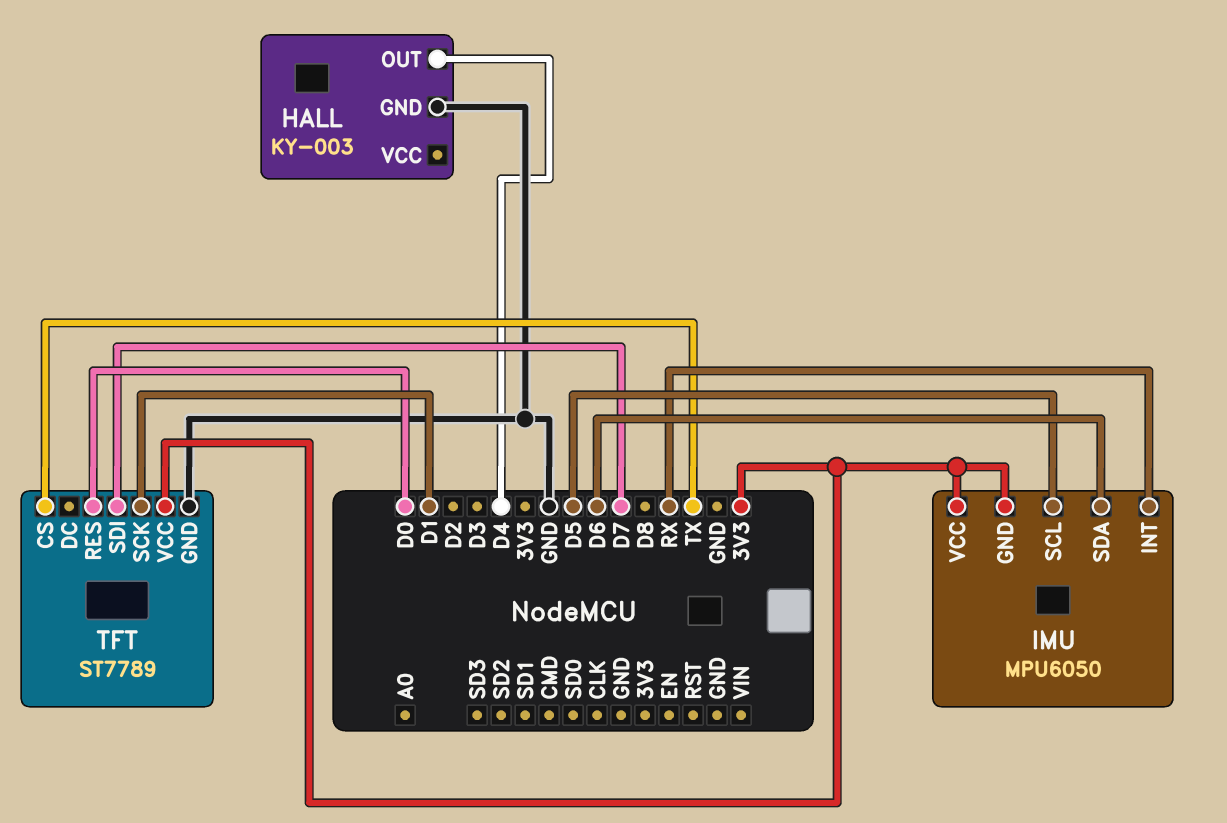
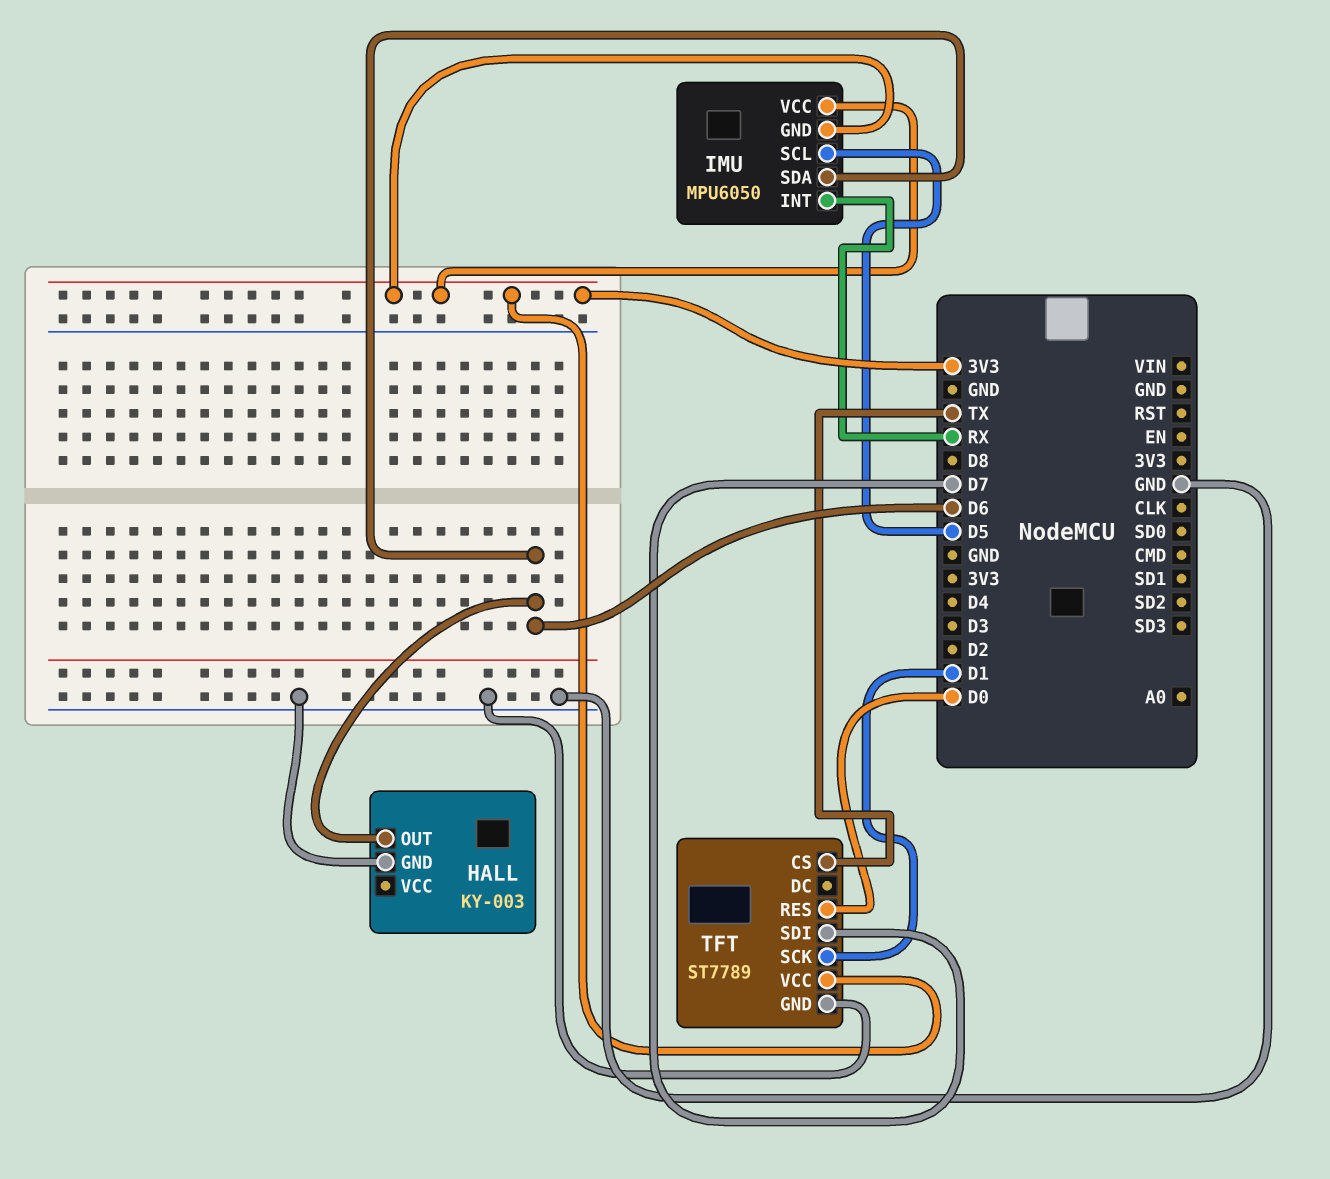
HALL pin OUT: D4 -> D6

